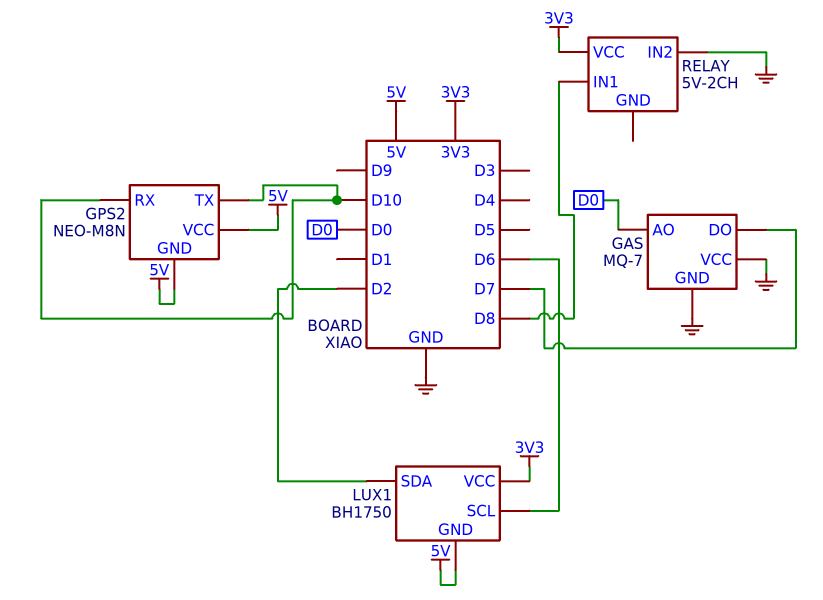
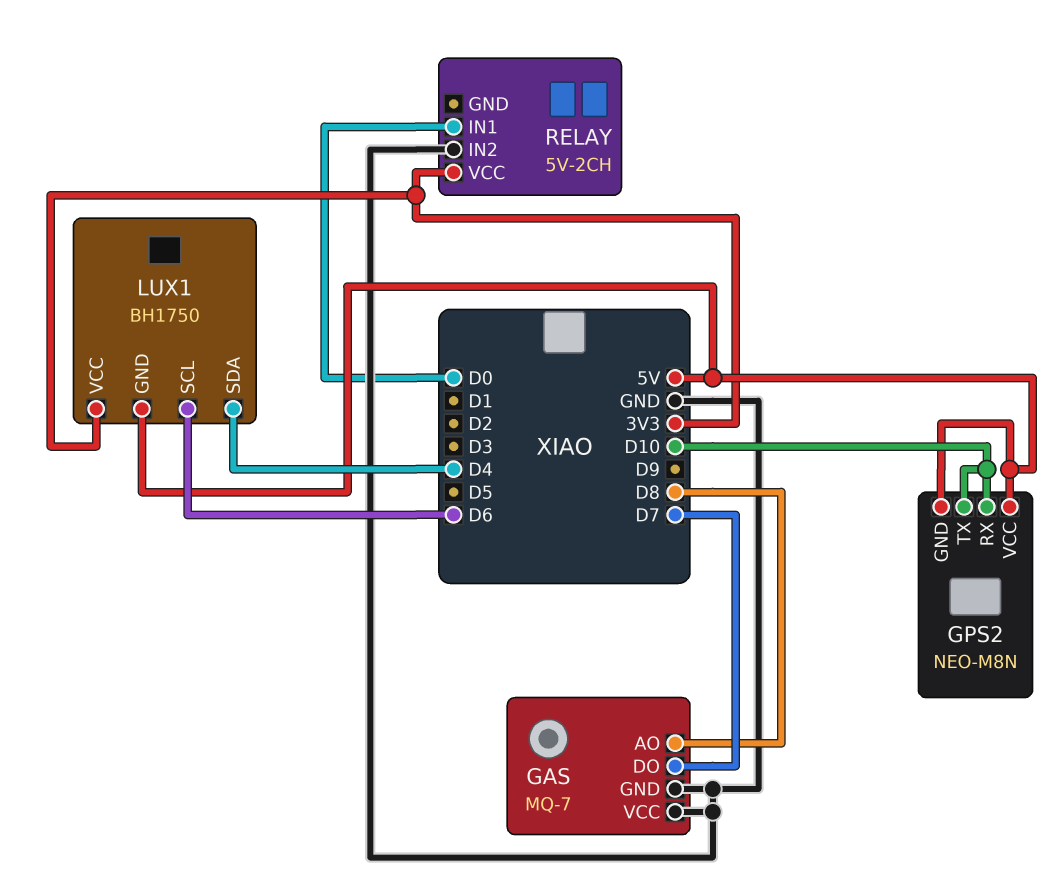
GAS pin AO: D0 -> D8
LUX1 pin SDA: D2 -> D4
RELAY pin IN1: D8 -> D0

